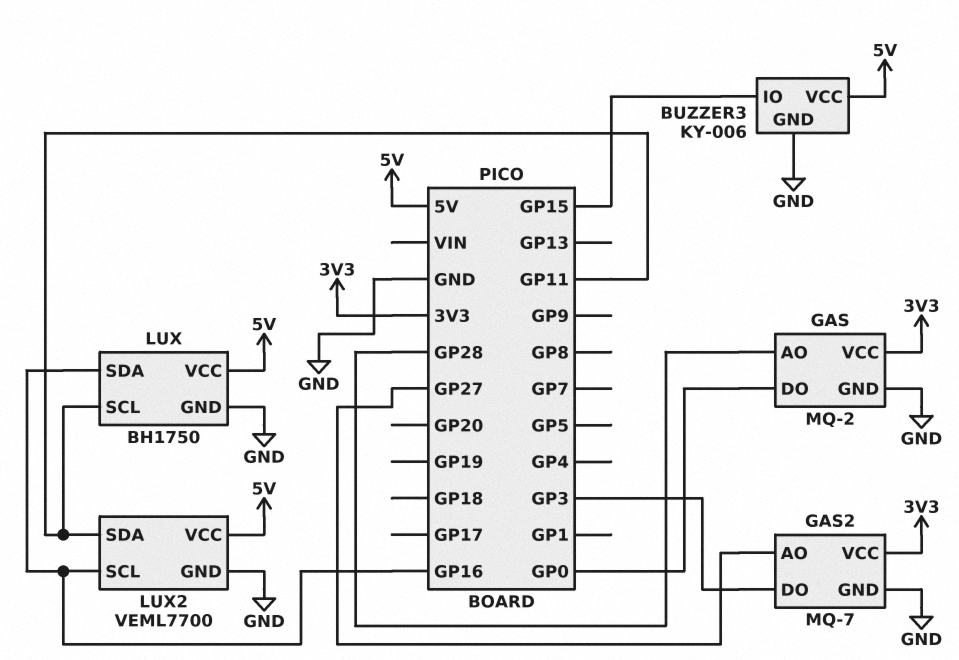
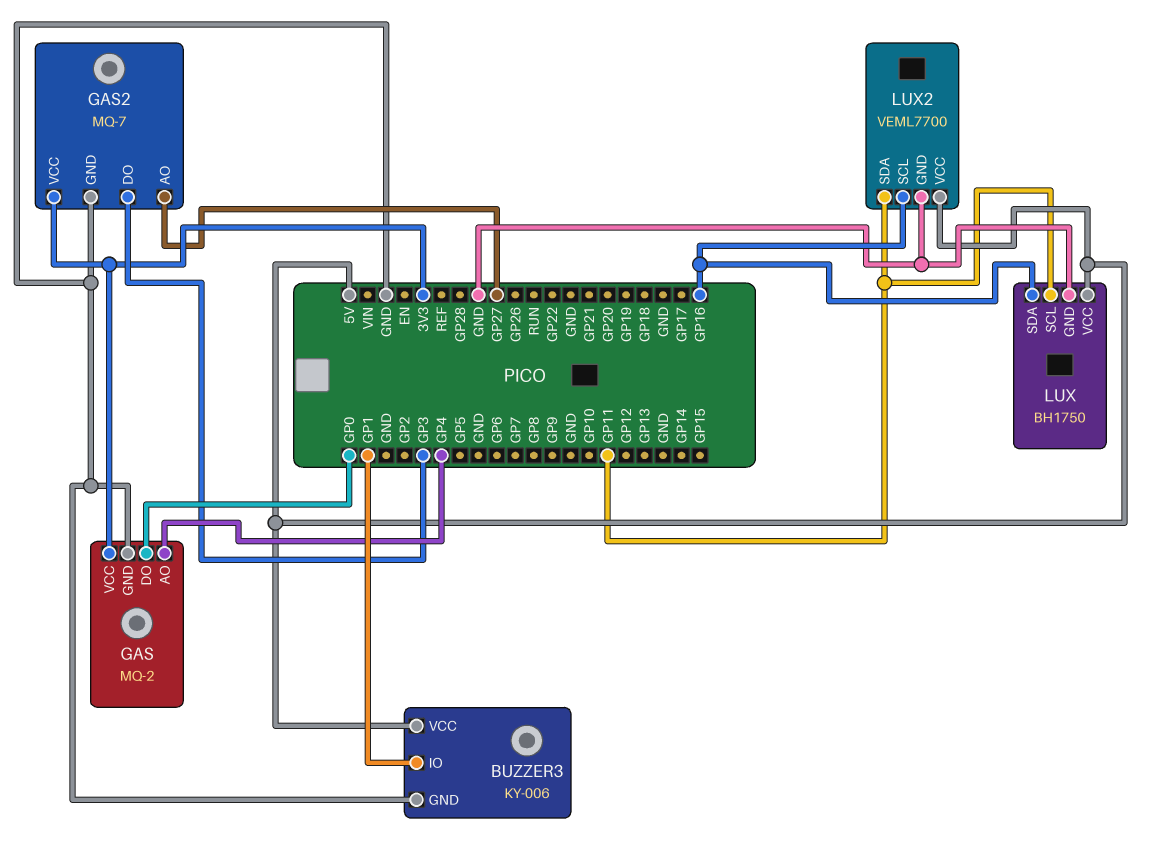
BUZZER3 pin IO: GP15 -> GP1
GAS pin AO: GP28 -> GP4

